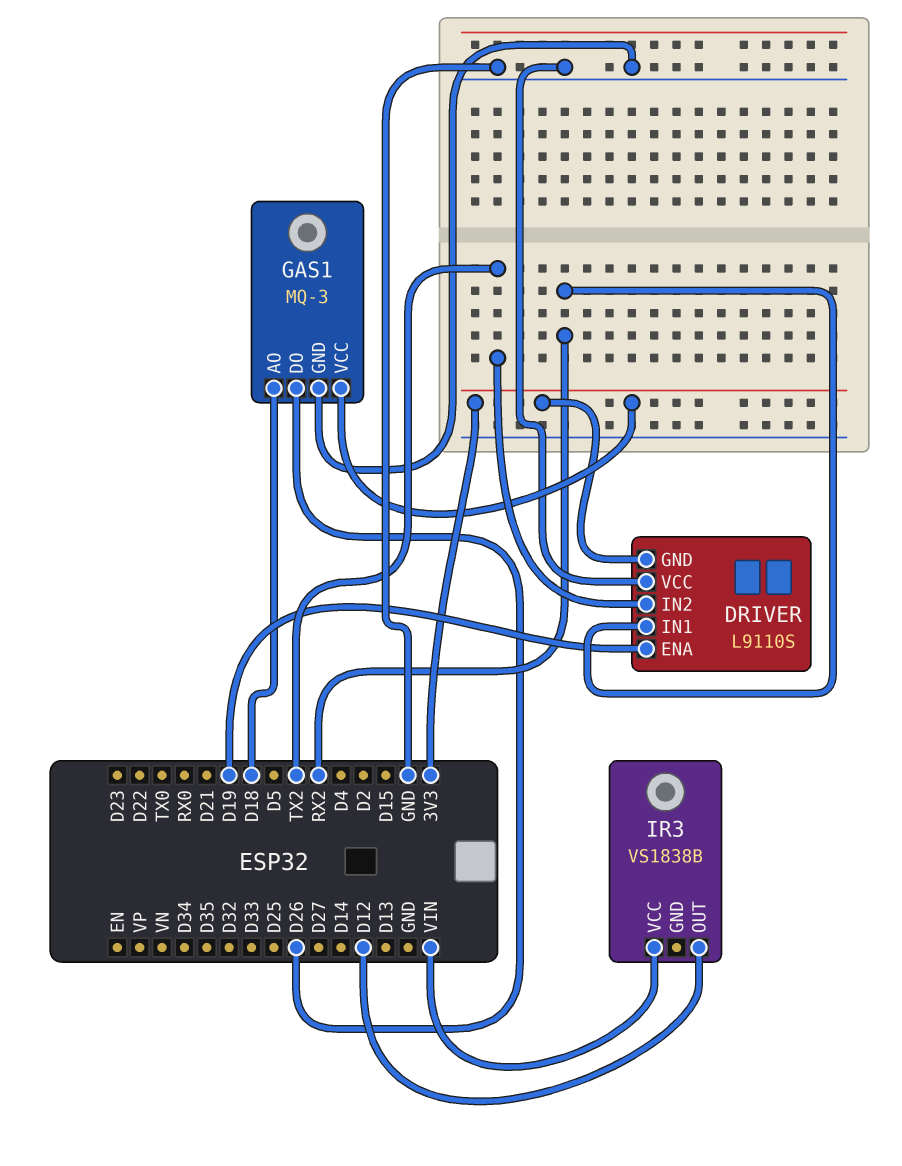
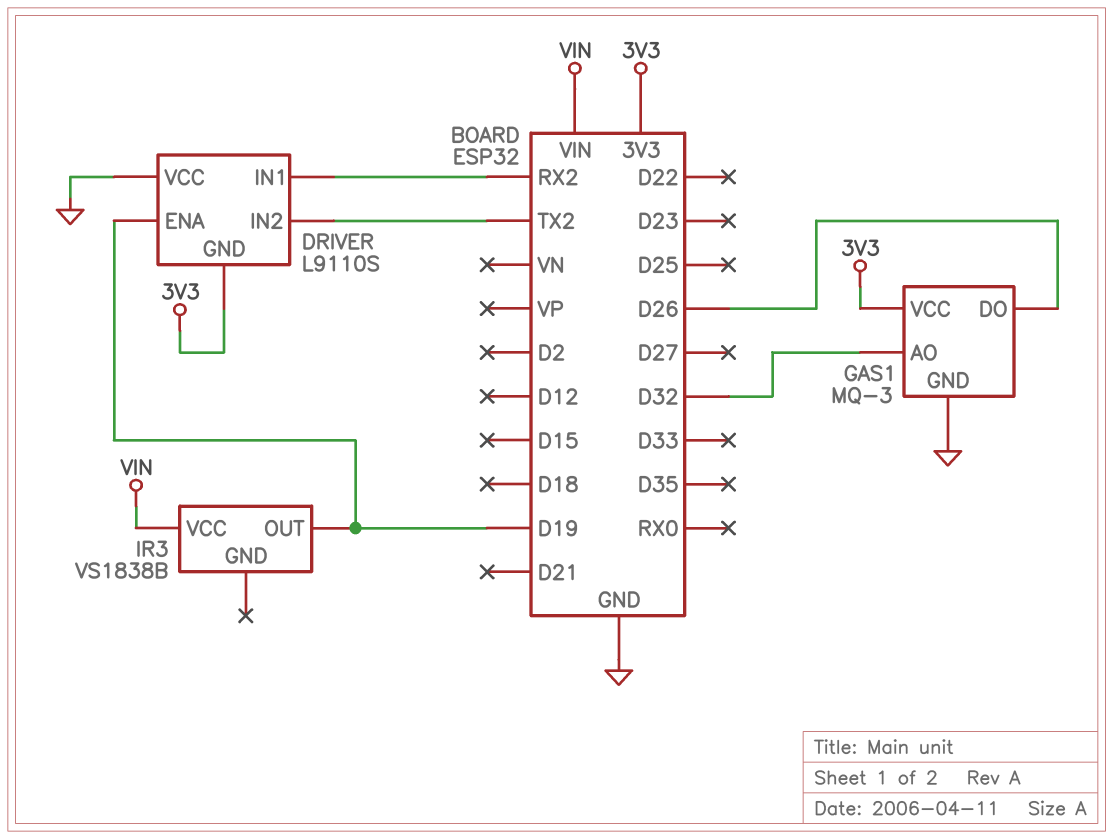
GAS1 pin AO: D18 -> D32
IR3 pin OUT: D12 -> D19

